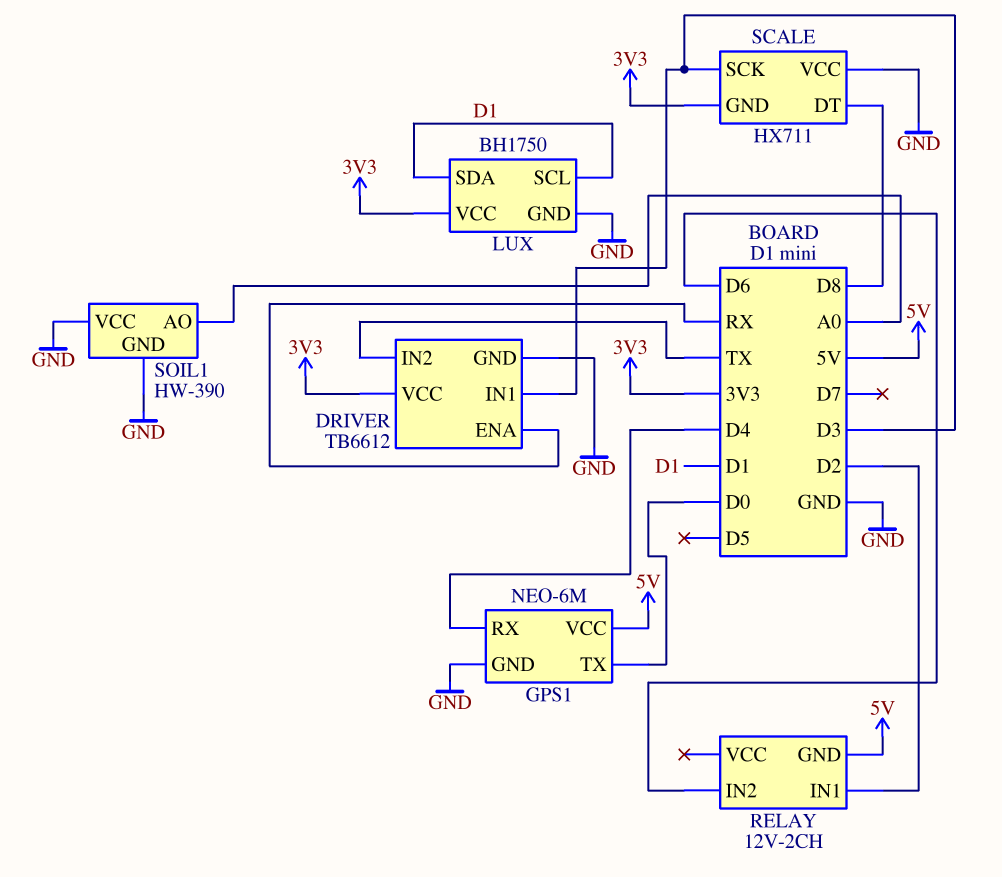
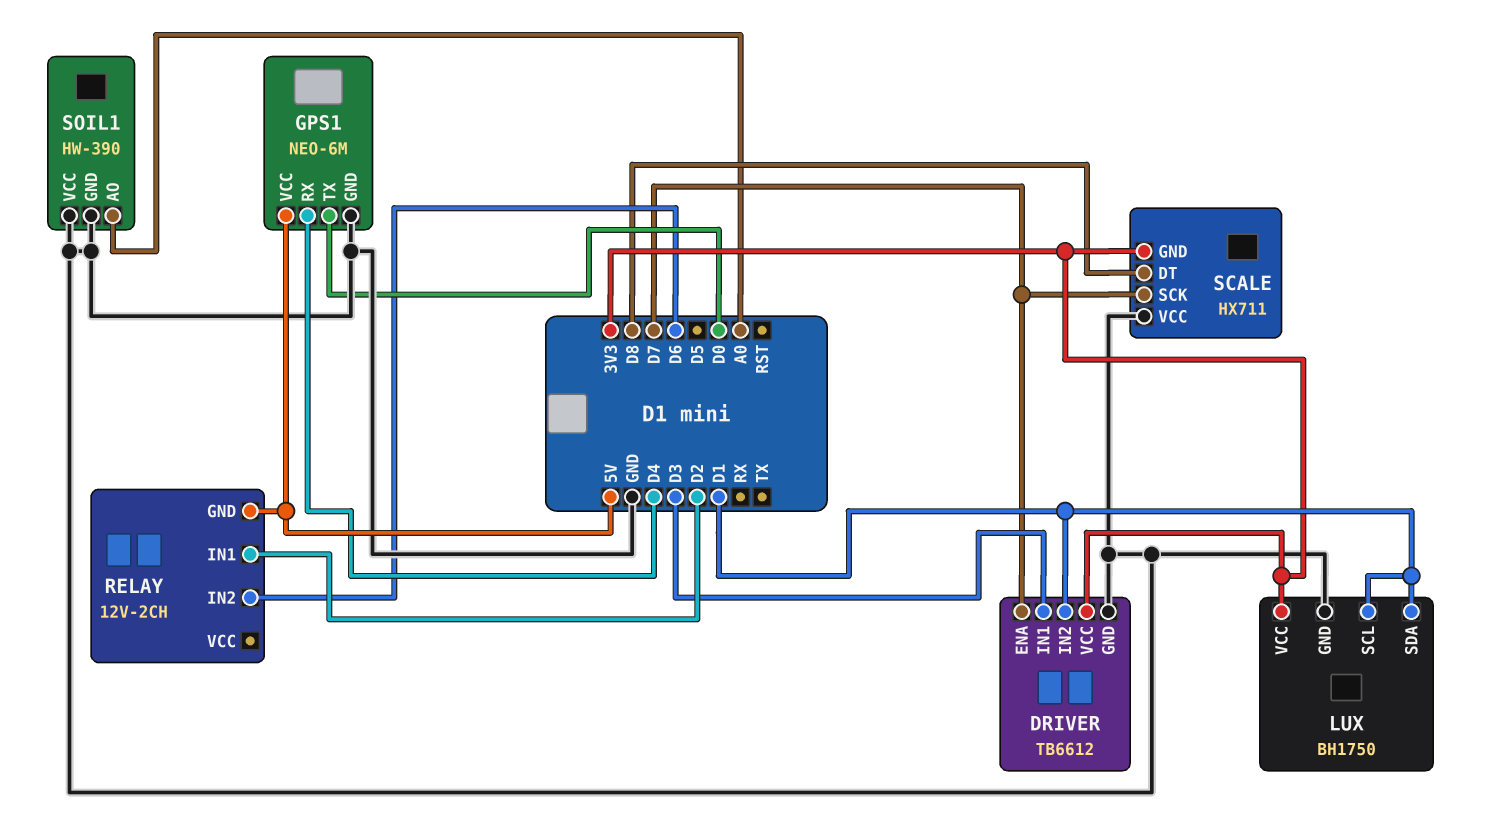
DRIVER pin ENA: RX -> D7
DRIVER pin IN2: TX -> D1
SCALE pin SCK: D3 -> D7

